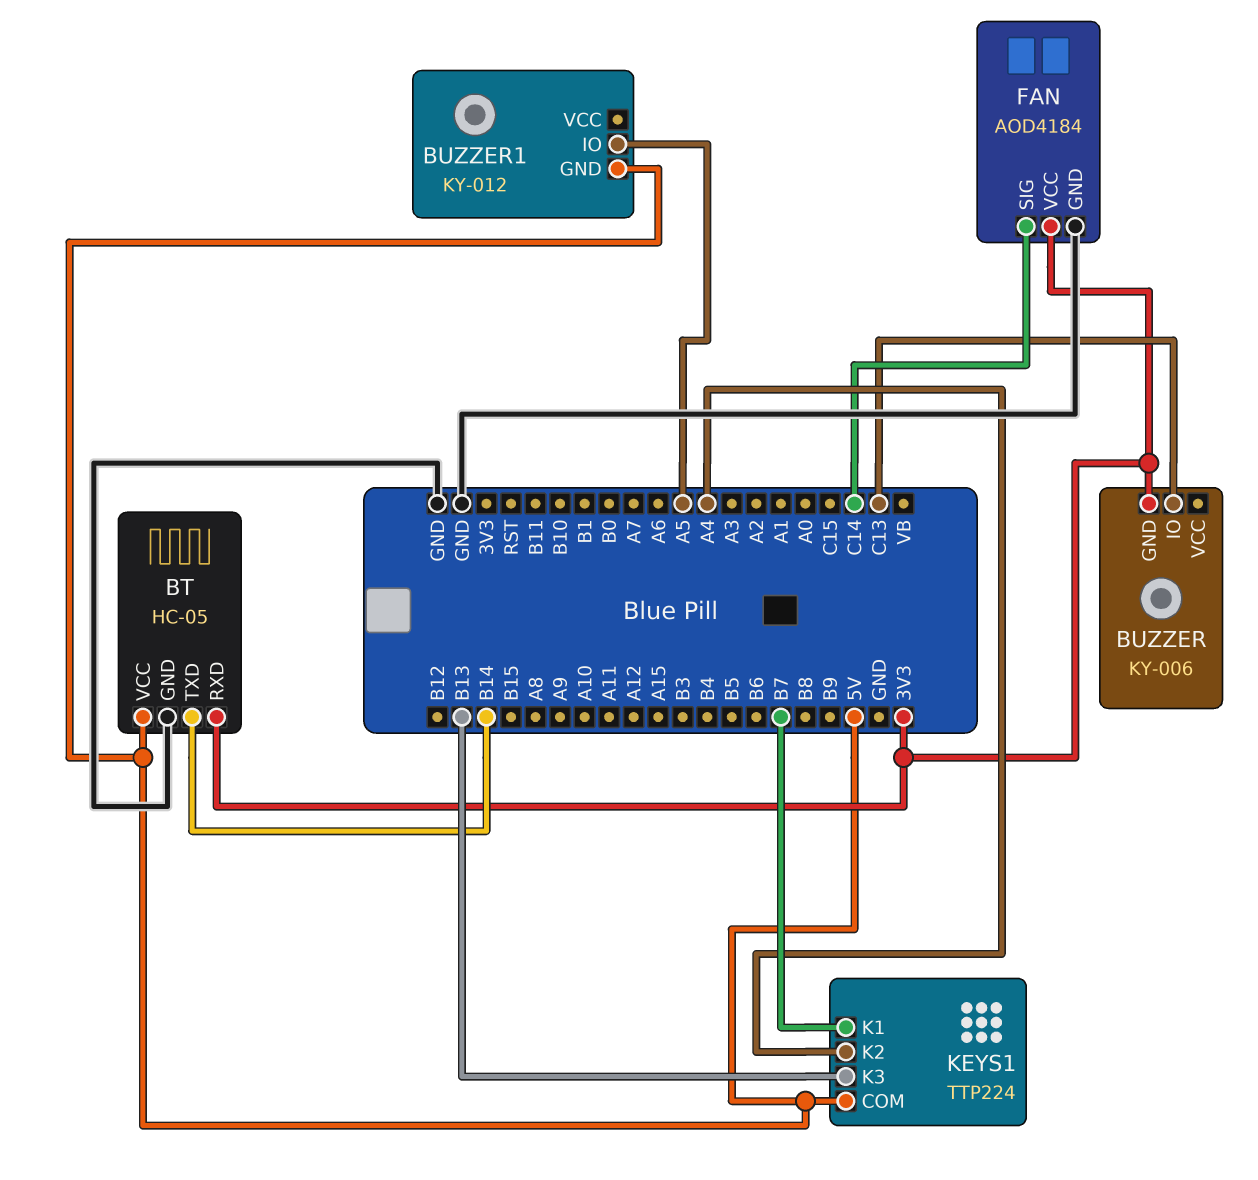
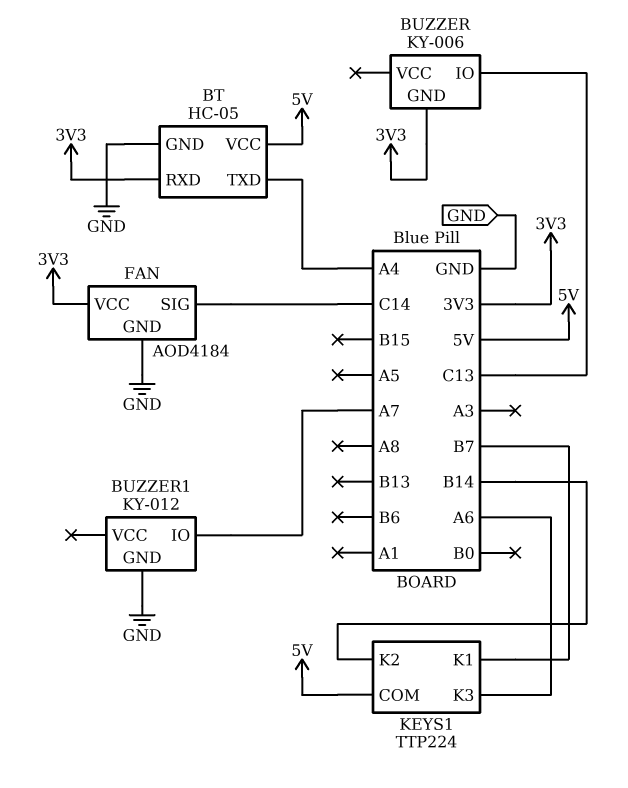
BT pin TXD: B14 -> A4
BUZZER1 pin GND: 5V -> GND
BUZZER1 pin IO: A5 -> A7
KEYS1 pin K2: A4 -> B14
KEYS1 pin K3: B13 -> A6

